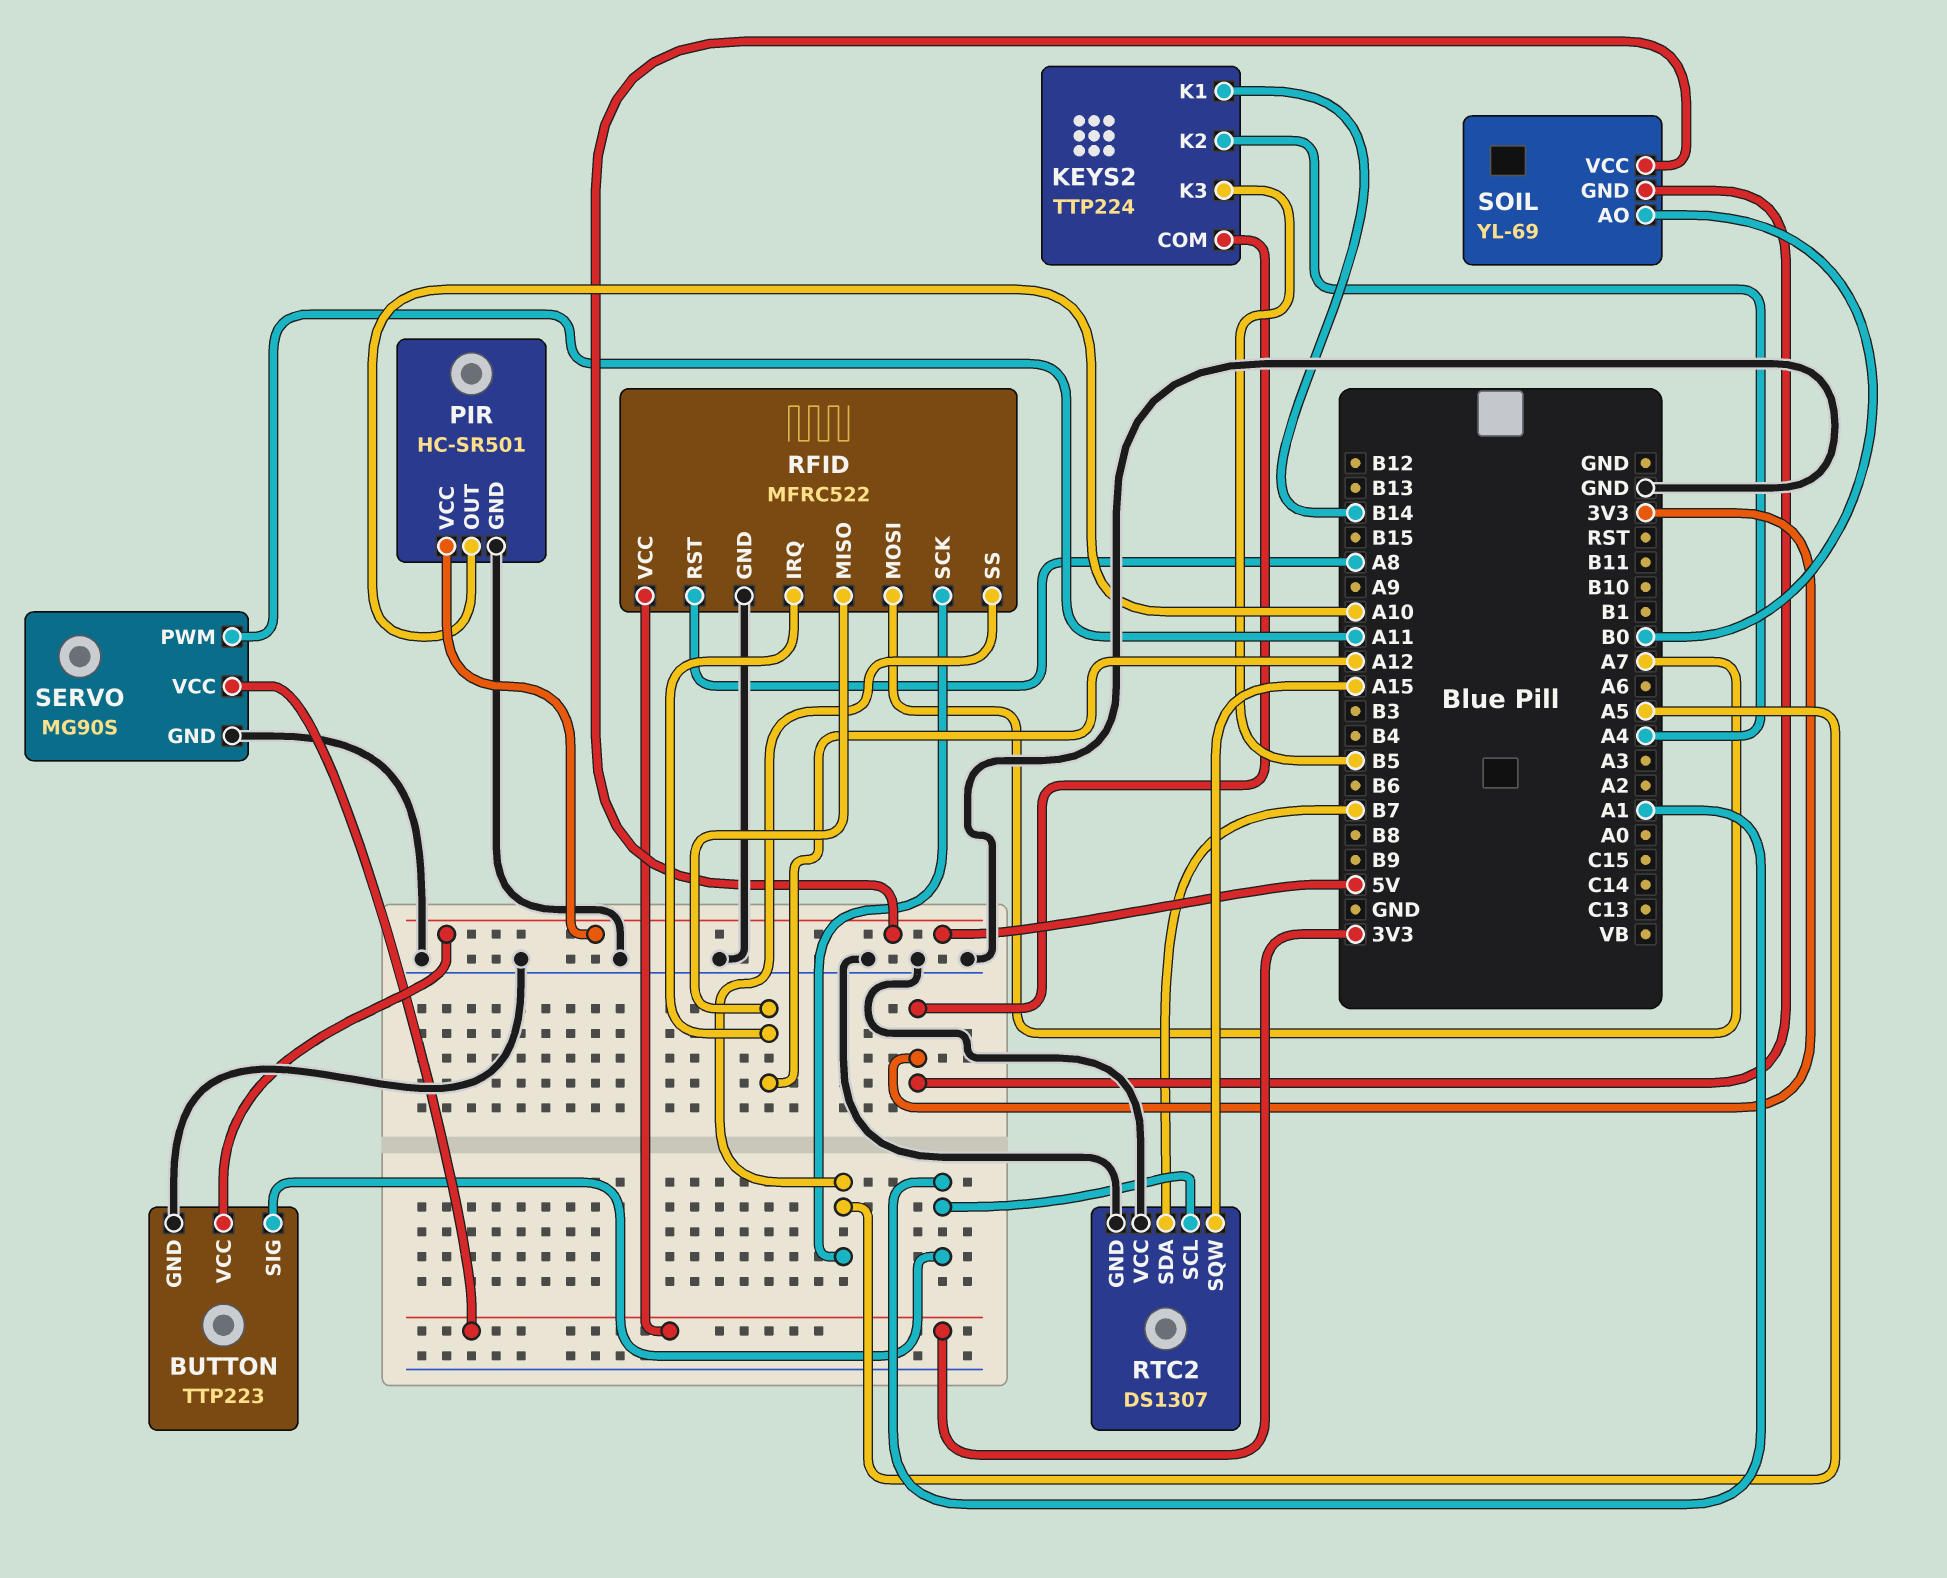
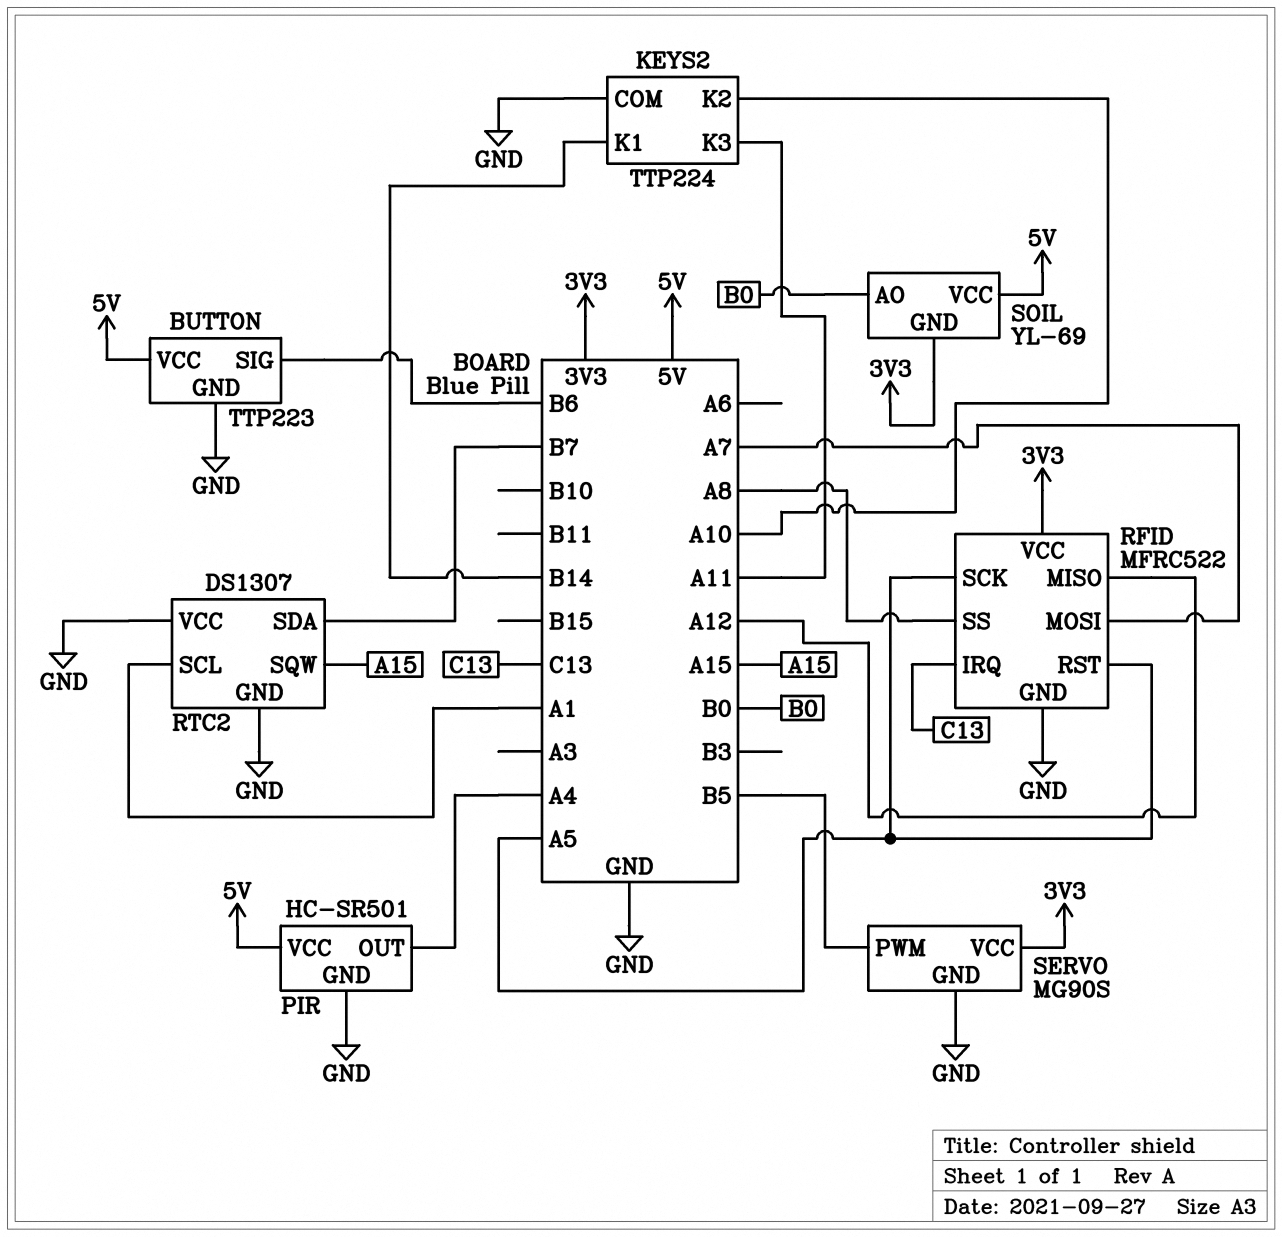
BUTTON pin SIG: A1 -> B6
KEYS2 pin COM: 3V3 -> GND
KEYS2 pin K2: A4 -> A10
KEYS2 pin K3: B5 -> A11
PIR pin OUT: A10 -> A4
RFID pin IRQ: A12 -> C13
RFID pin RST: A8 -> A5
RFID pin SS: A5 -> A8
SERVO pin PWM: A11 -> B5

